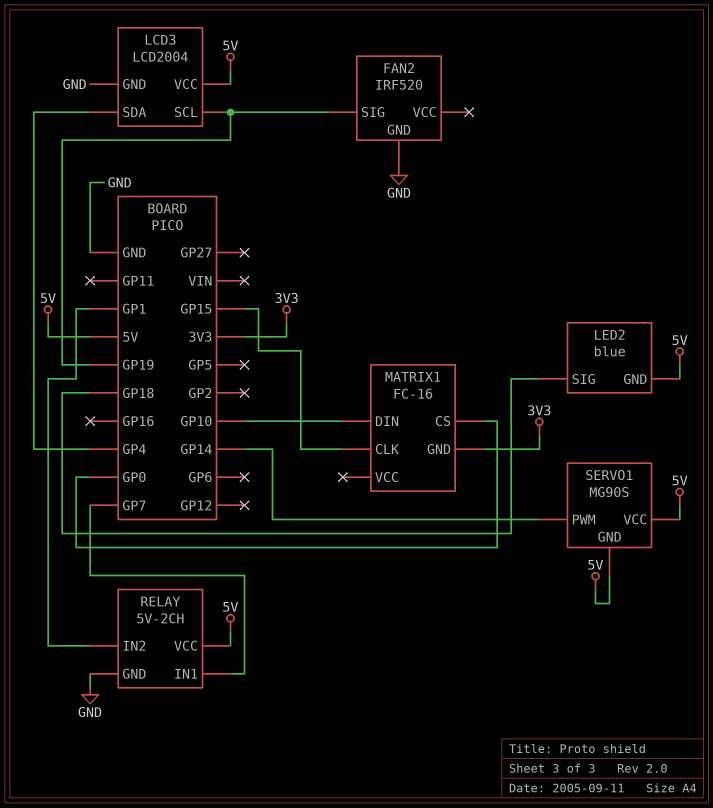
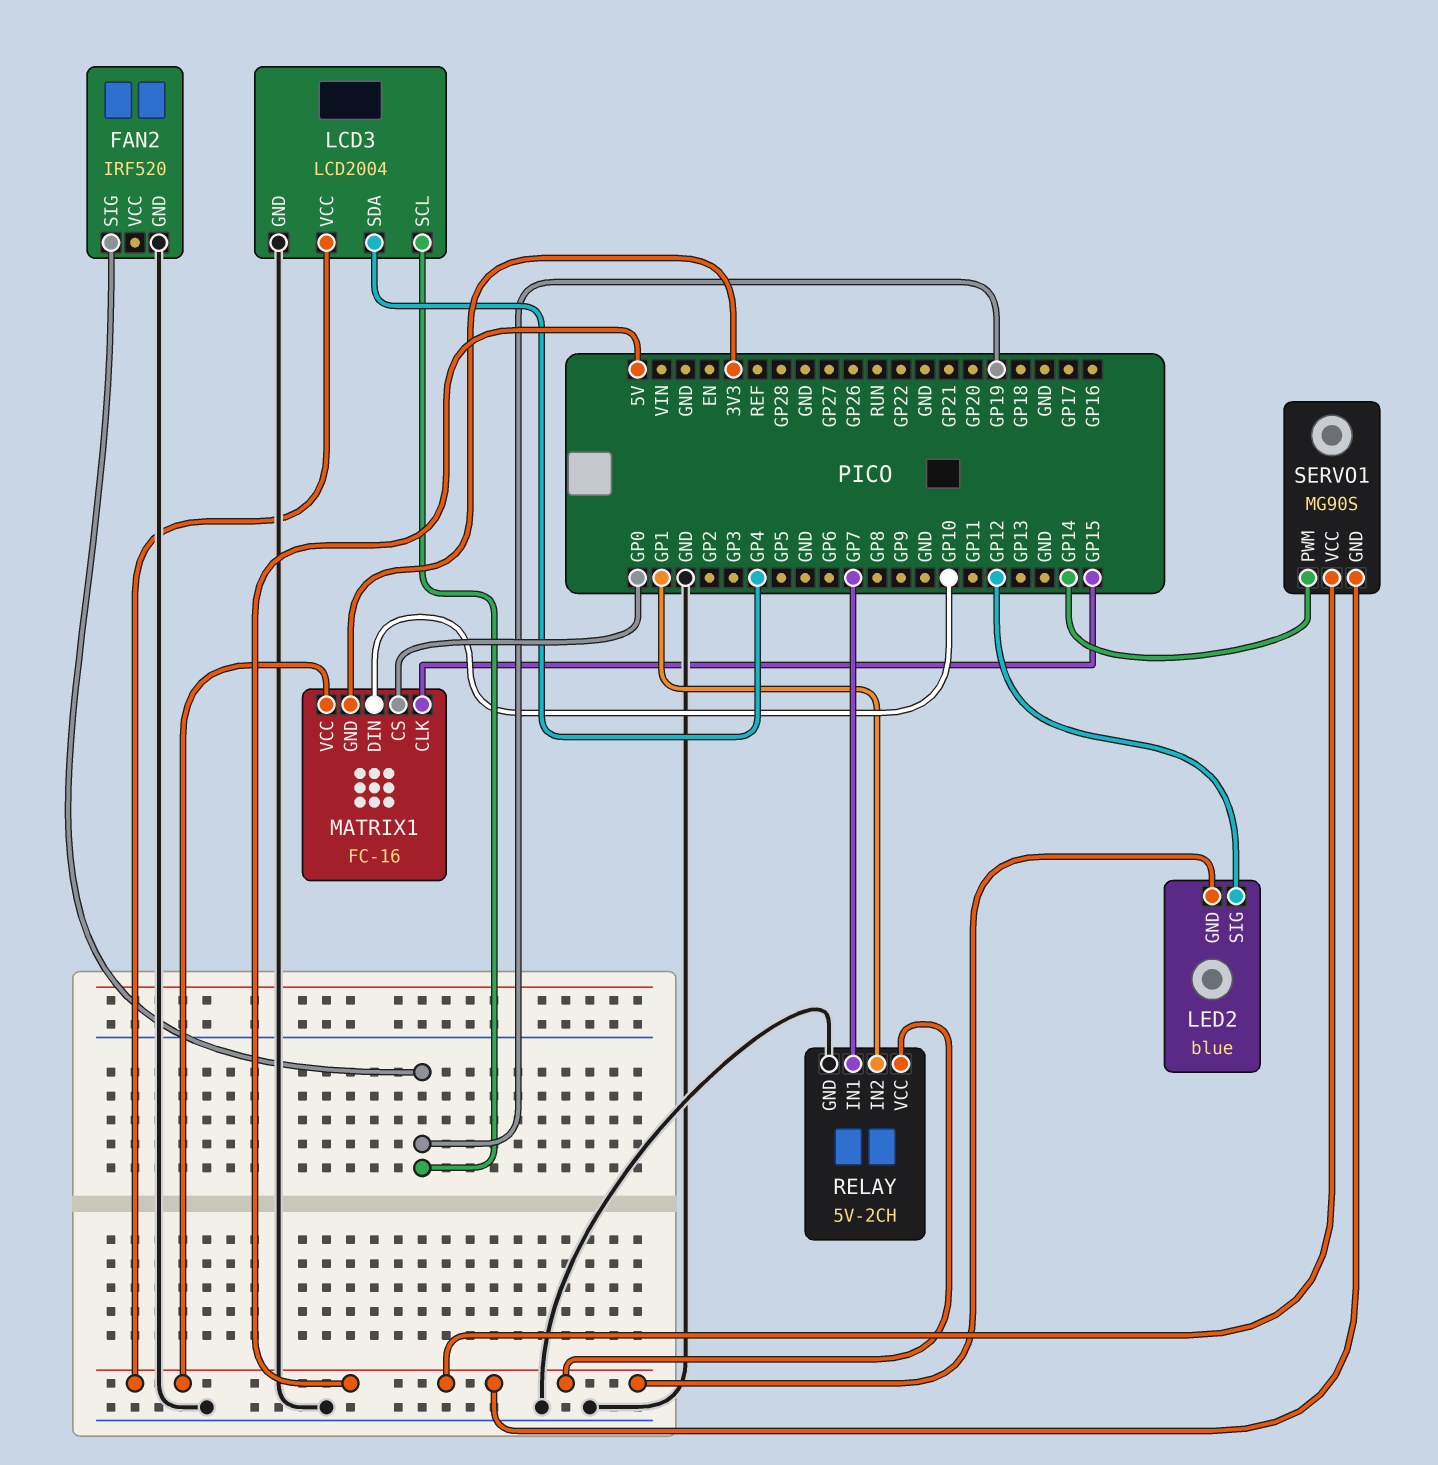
LED2 pin SIG: GP18 -> GP12
MATRIX1 pin VCC: none -> 5V

